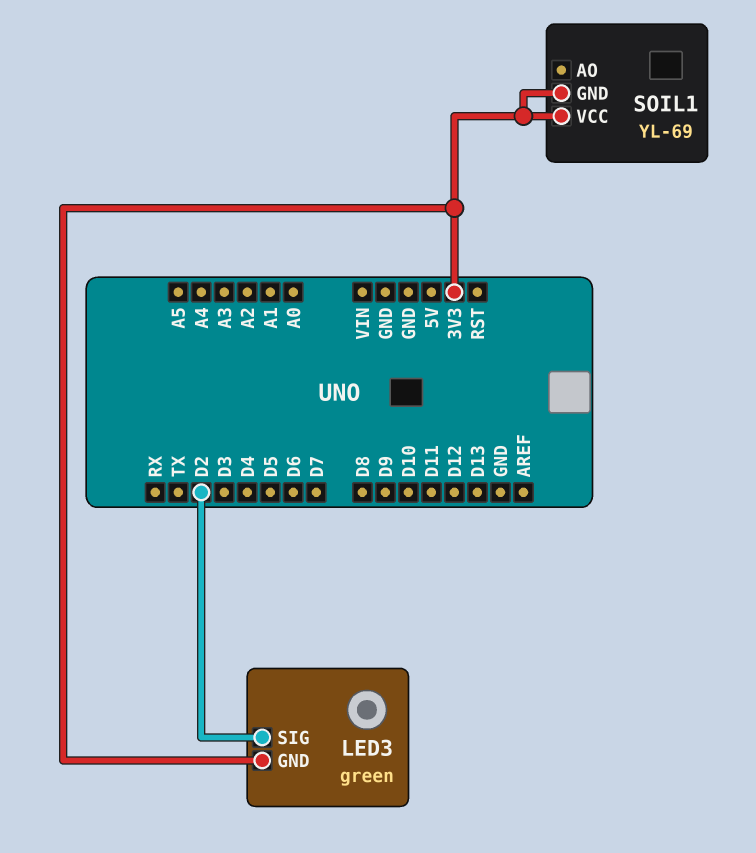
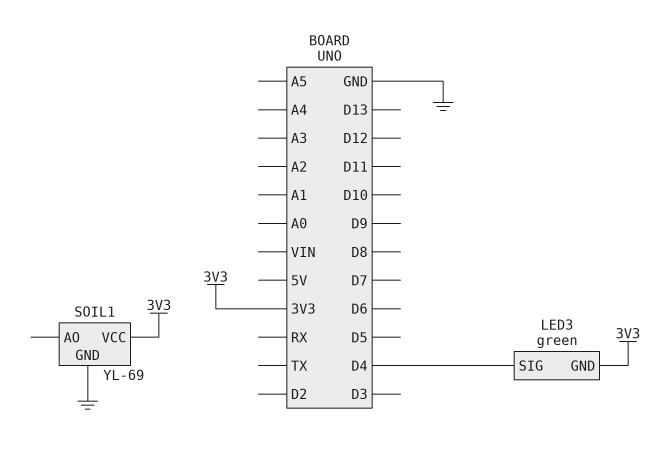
LED3 pin SIG: D2 -> D4
SOIL1 pin GND: 3V3 -> GND

